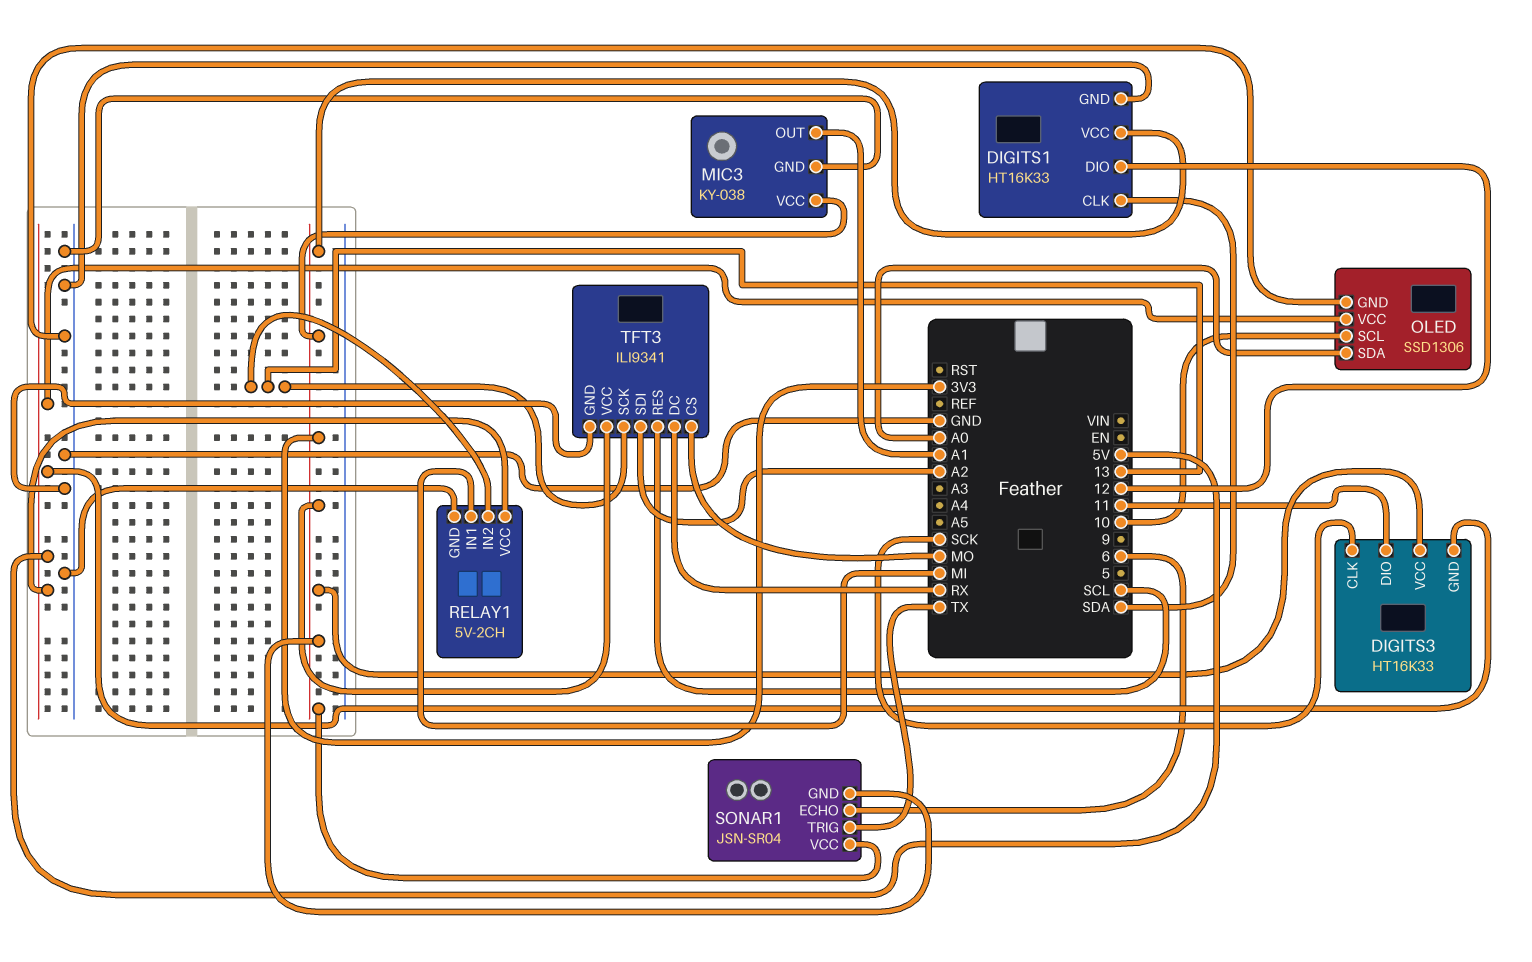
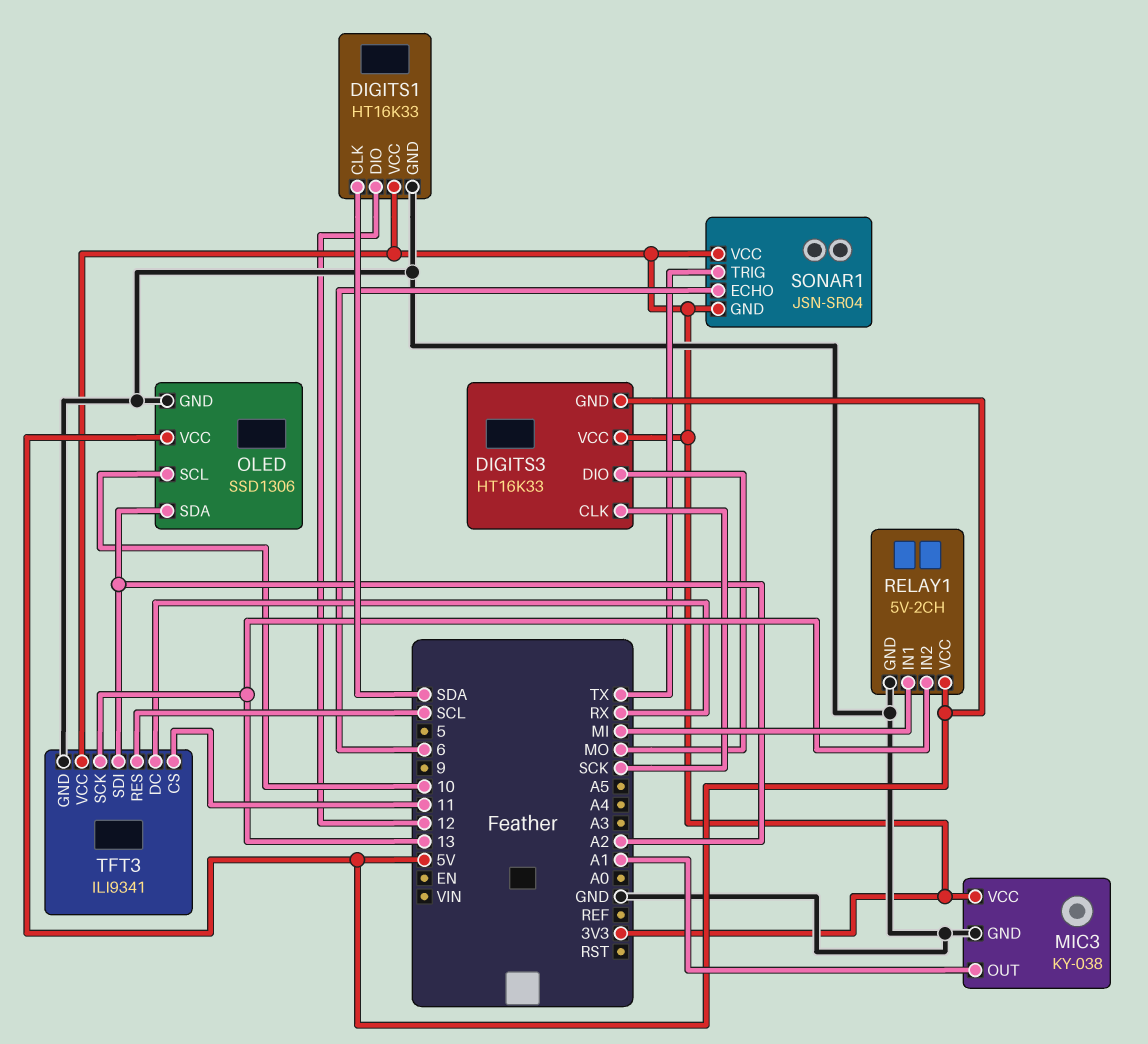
DIGITS3 pin DIO: 11 -> MO
OLED pin SDA: A0 -> A2
TFT3 pin CS: MO -> 11

